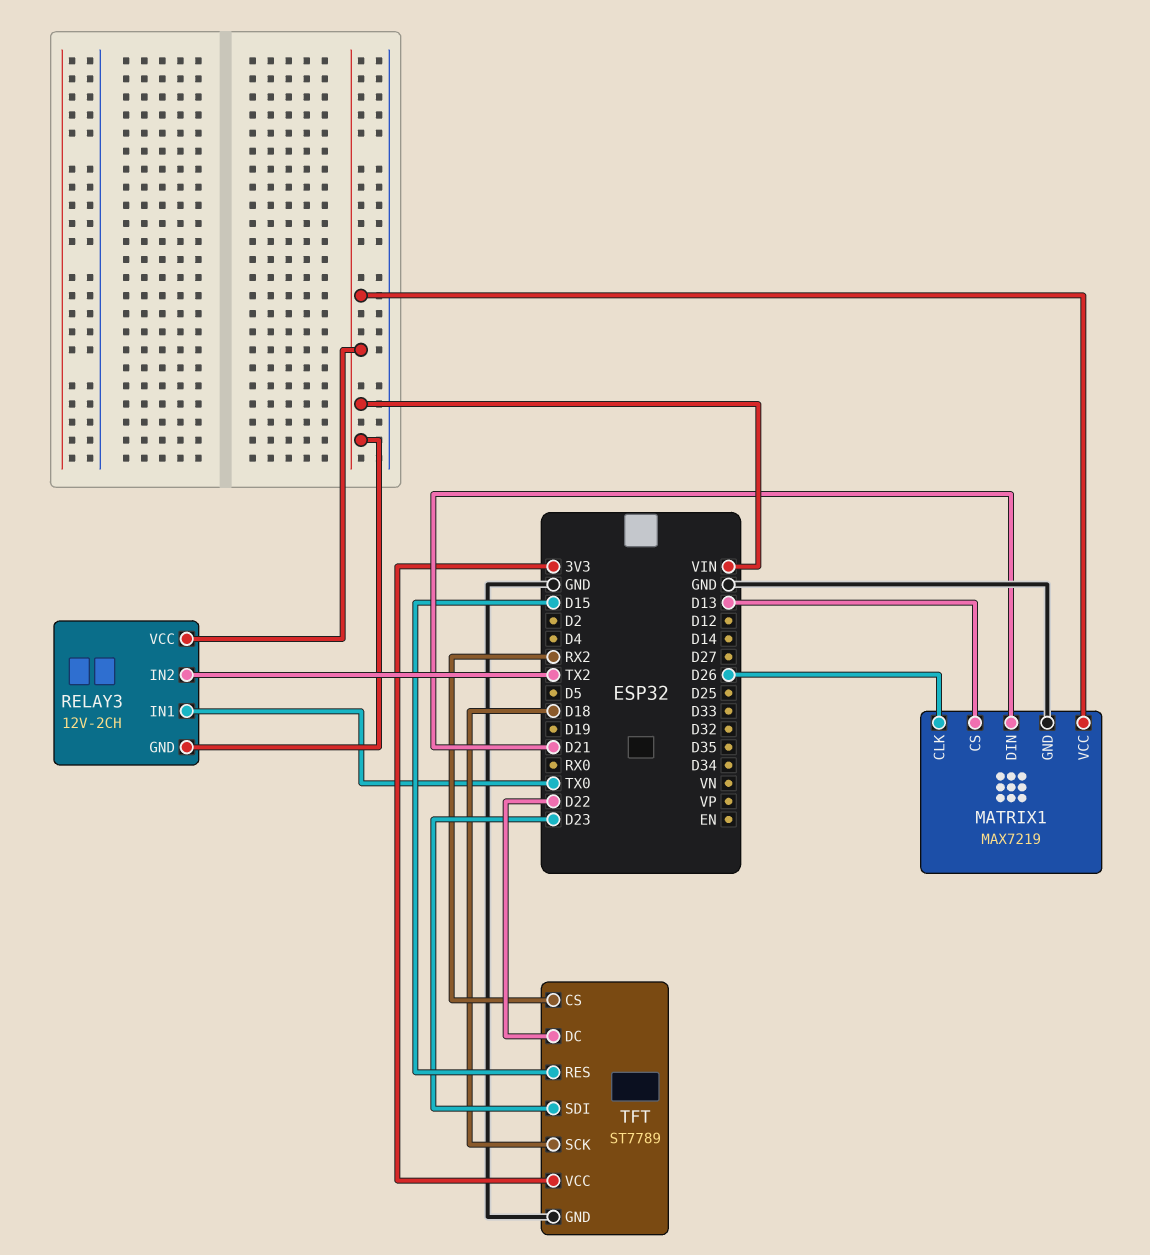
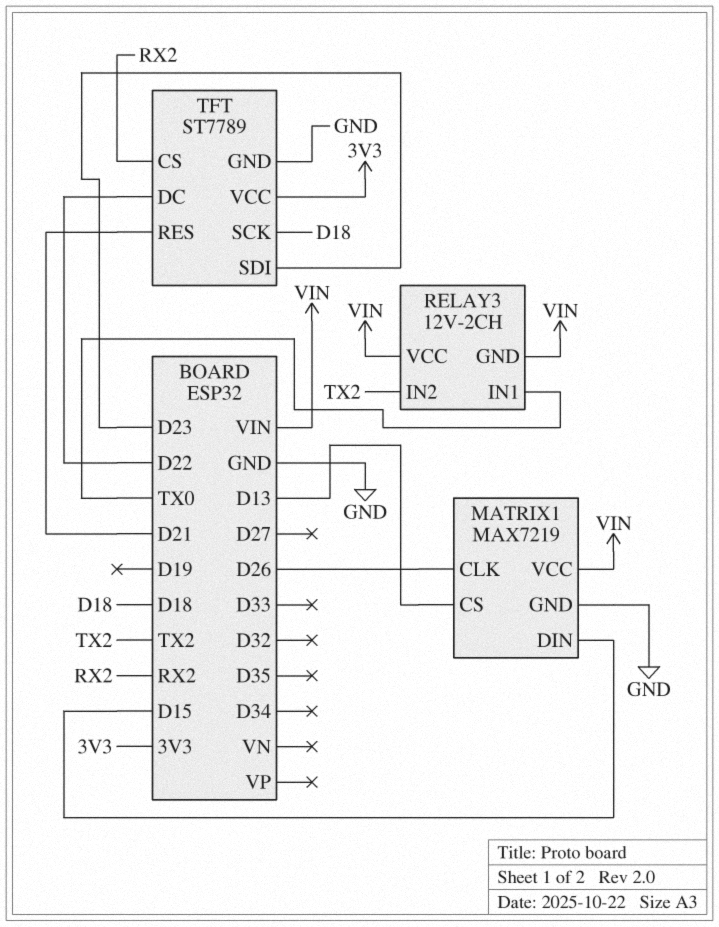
MATRIX1 pin DIN: D21 -> D15
TFT pin RES: D15 -> D21

